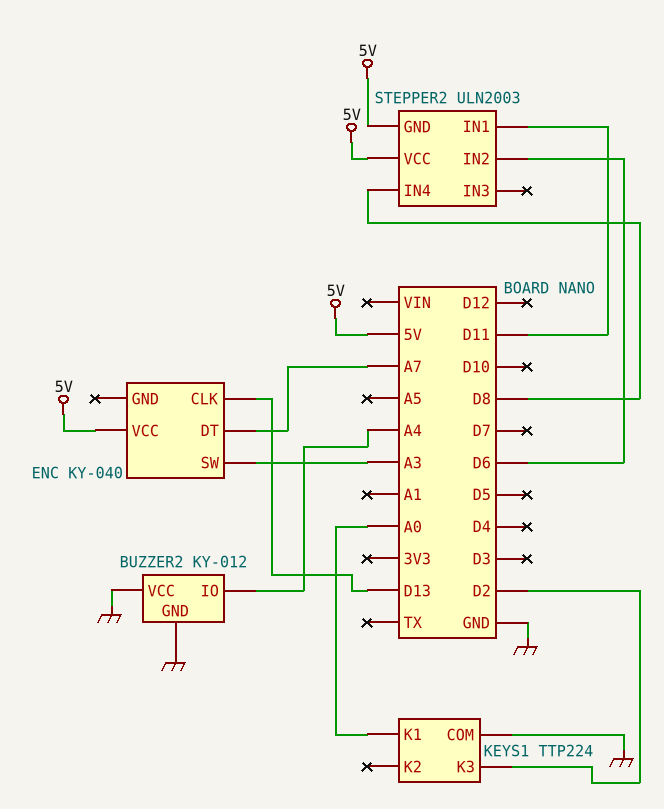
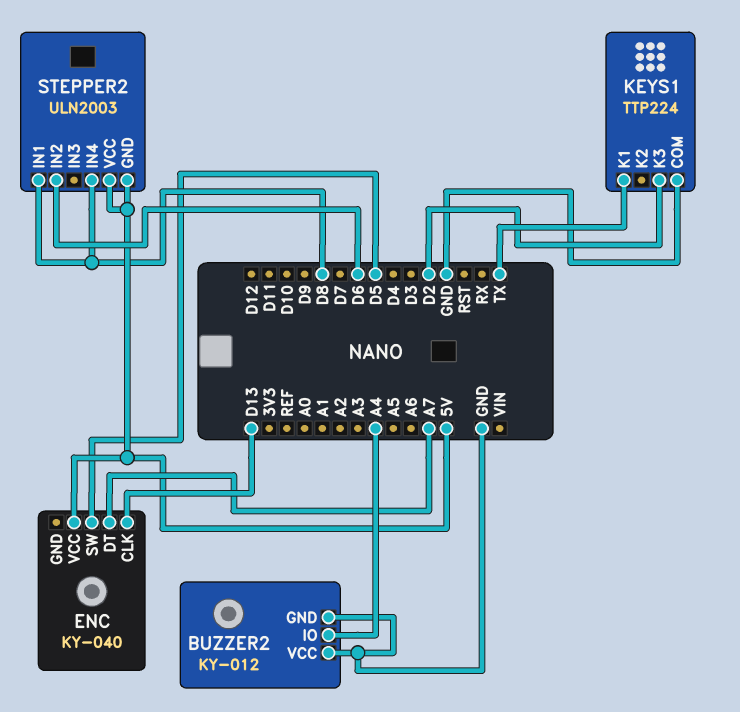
ENC pin SW: A3 -> D5
KEYS1 pin K1: A0 -> TX
STEPPER2 pin IN1: D11 -> D8

